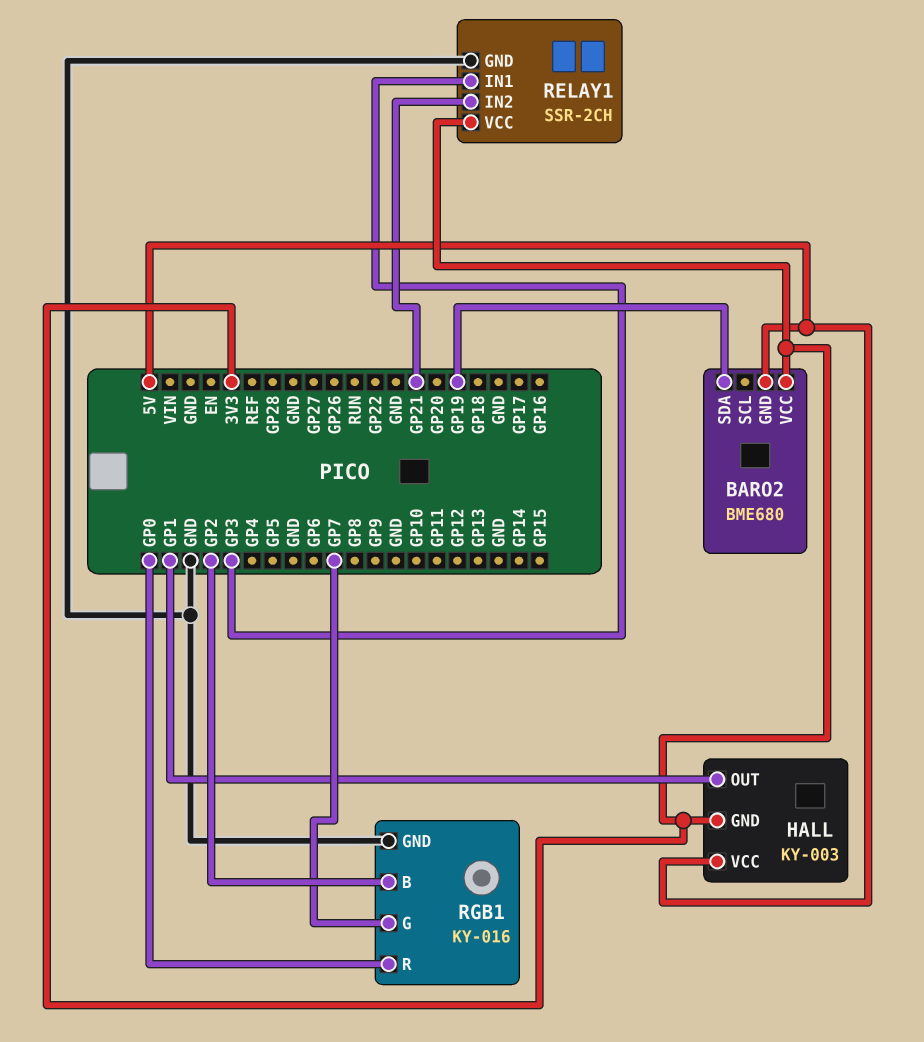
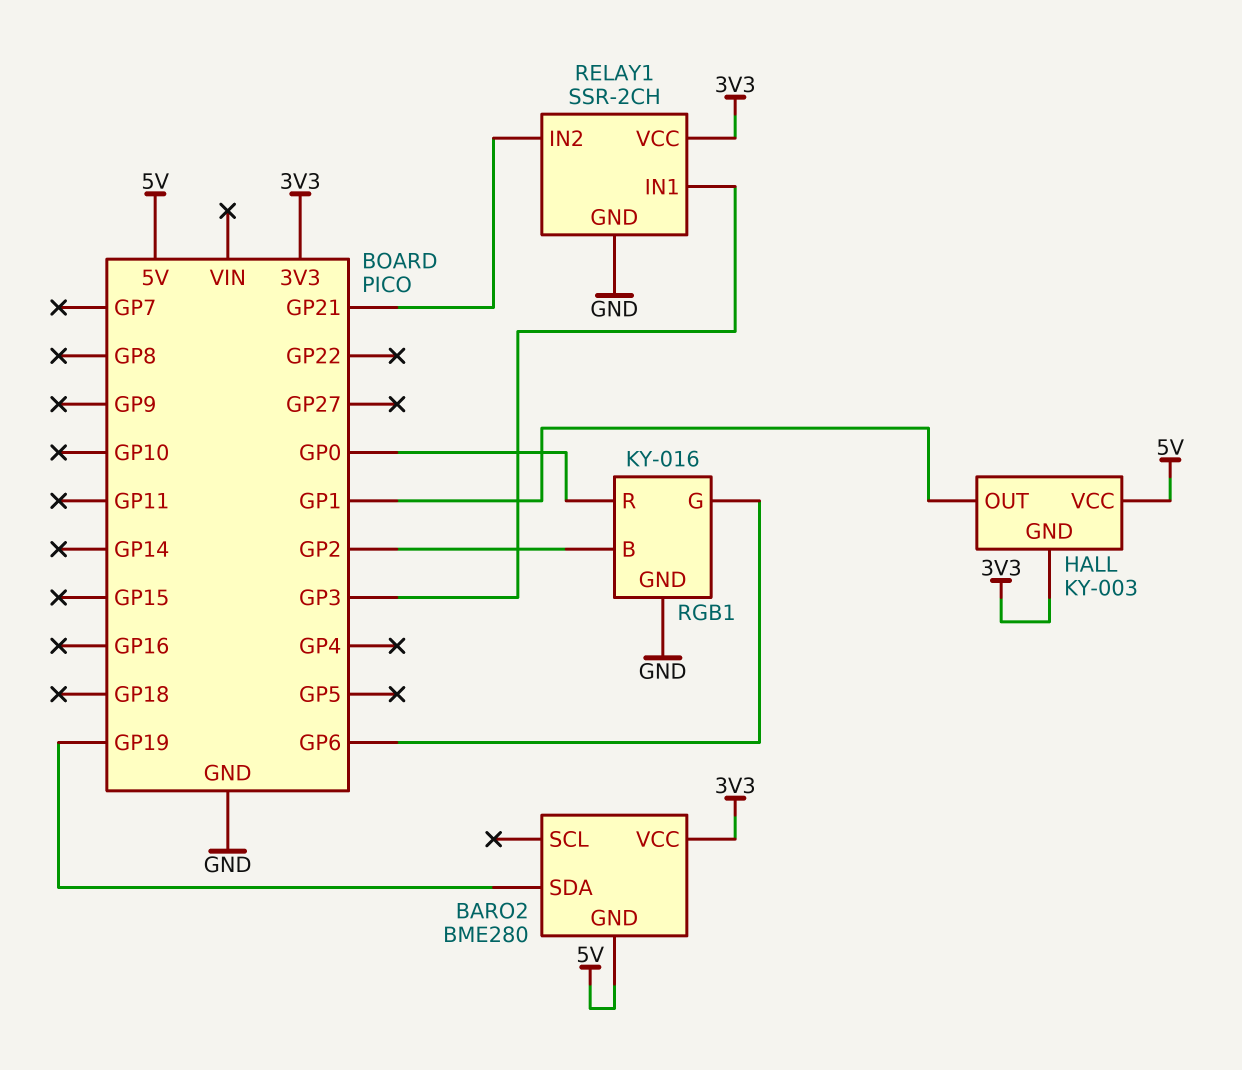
BARO2: BME680 -> BME280
RGB1 pin G: GP7 -> GP6

